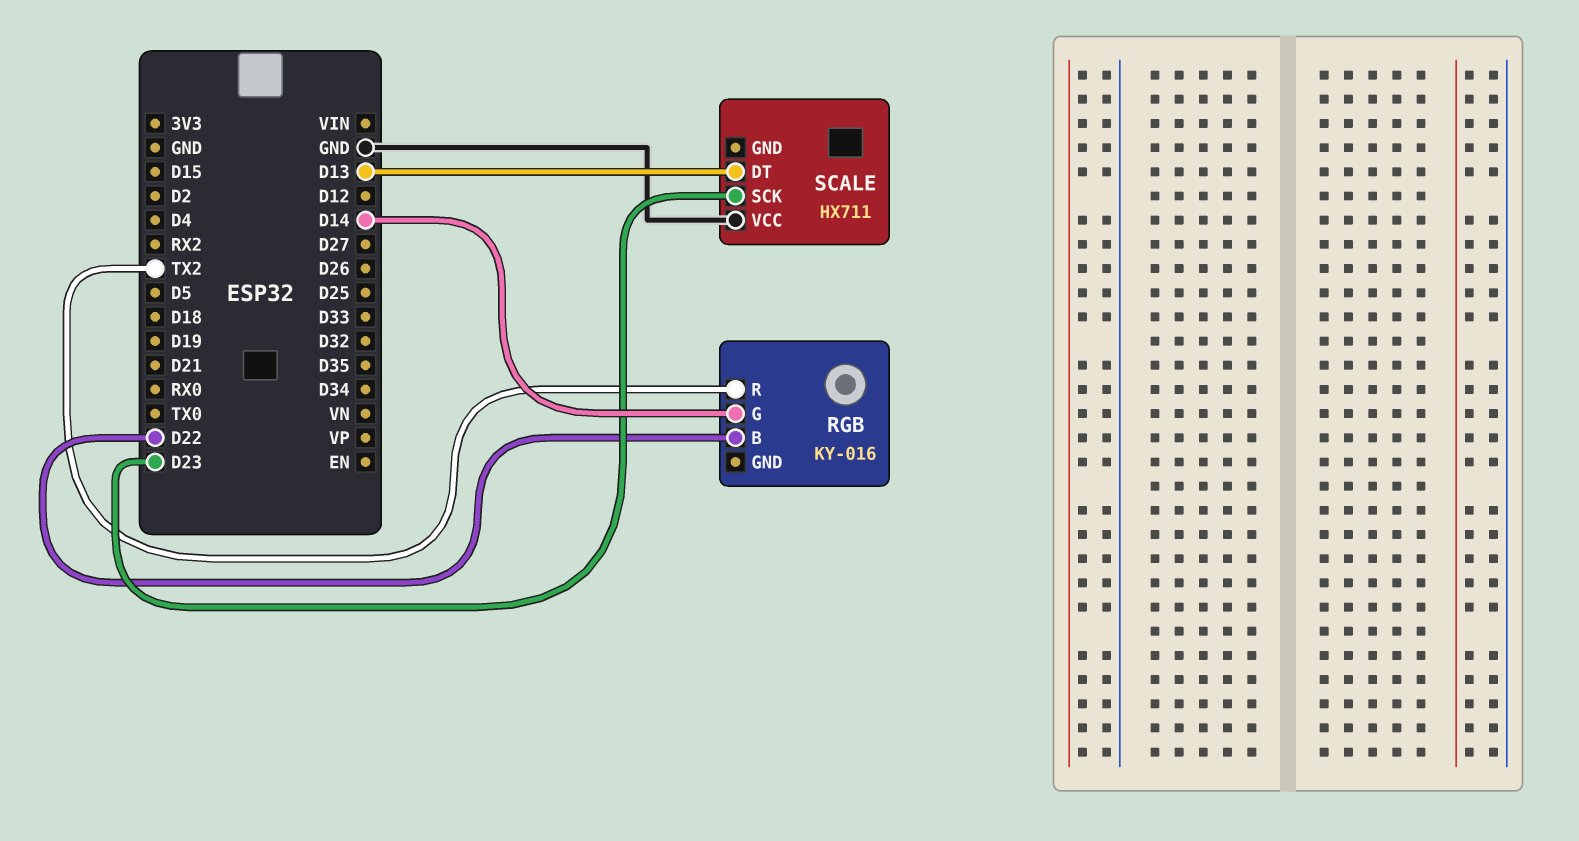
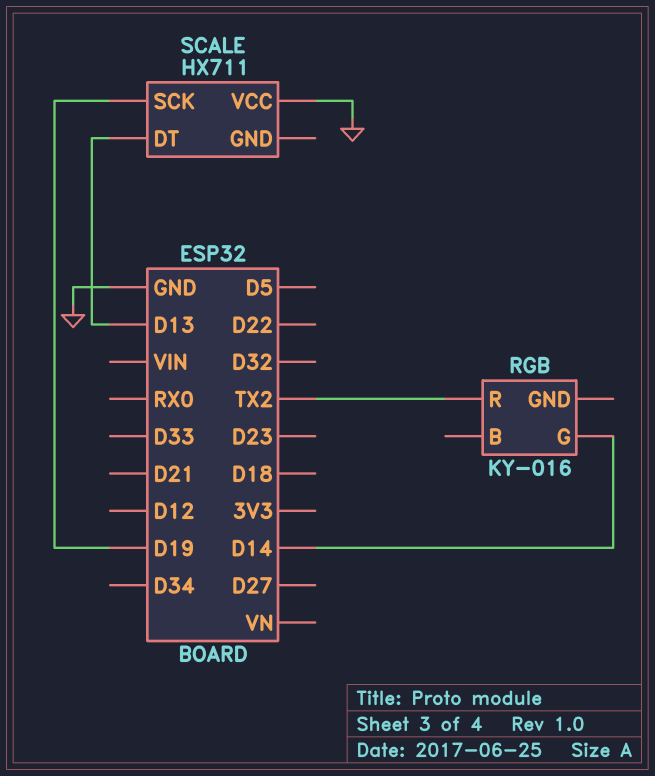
RGB pin B: D22 -> none
SCALE pin SCK: D23 -> D19

